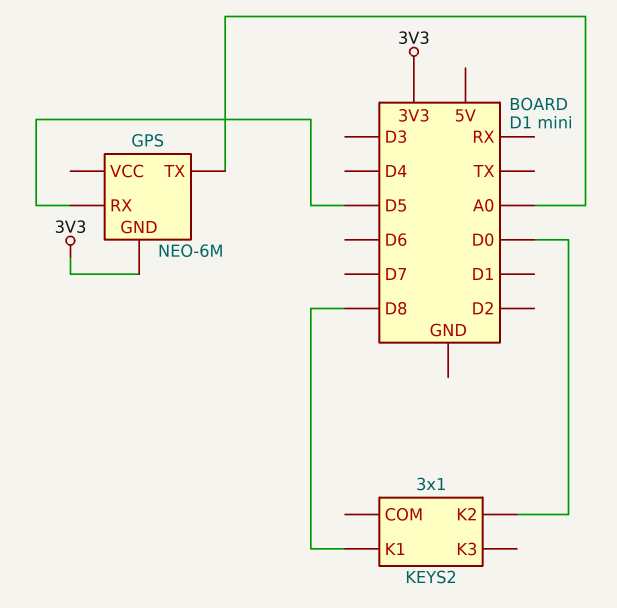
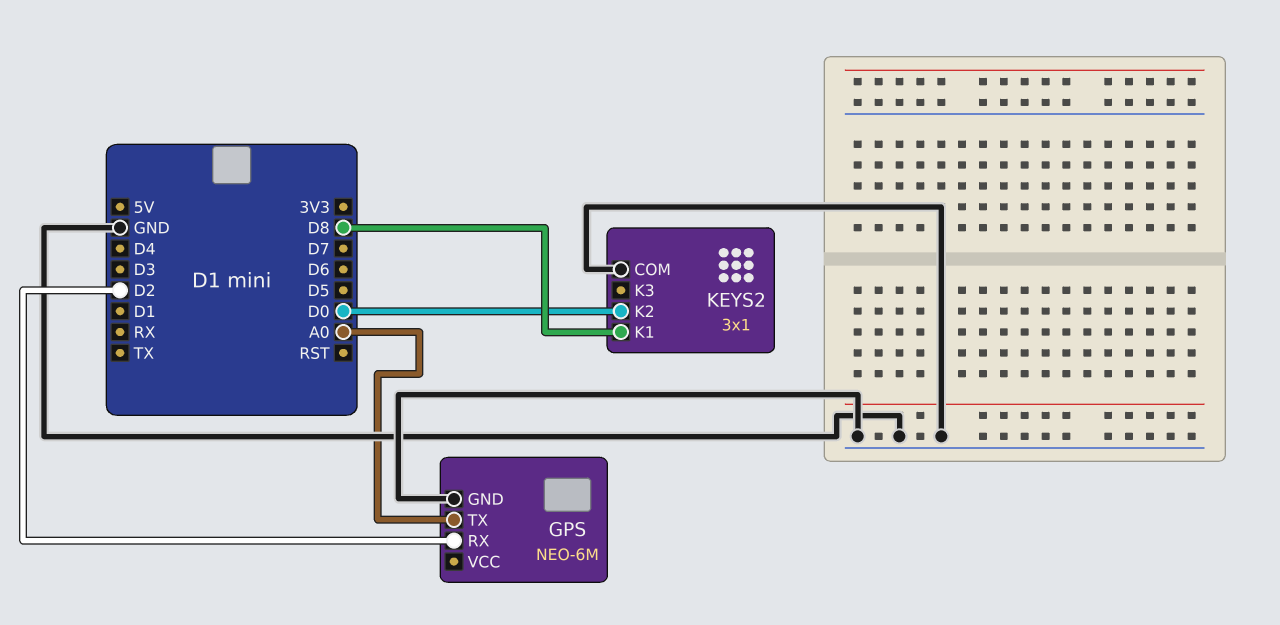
GPS pin GND: 3V3 -> GND
GPS pin RX: D5 -> D2
KEYS2 pin COM: none -> GND

